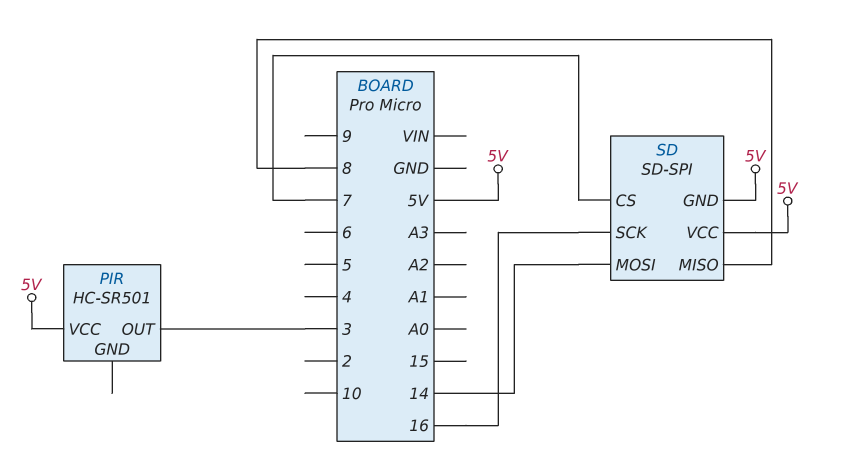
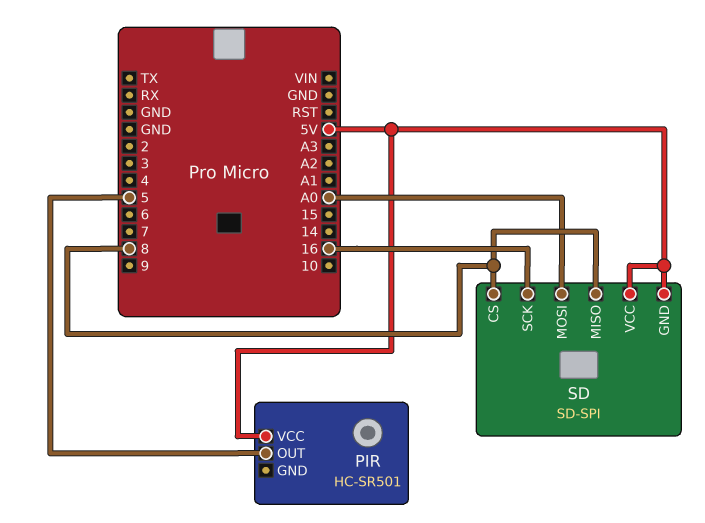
PIR pin OUT: 3 -> 5
SD pin CS: 7 -> 8
SD pin MOSI: 14 -> A0

